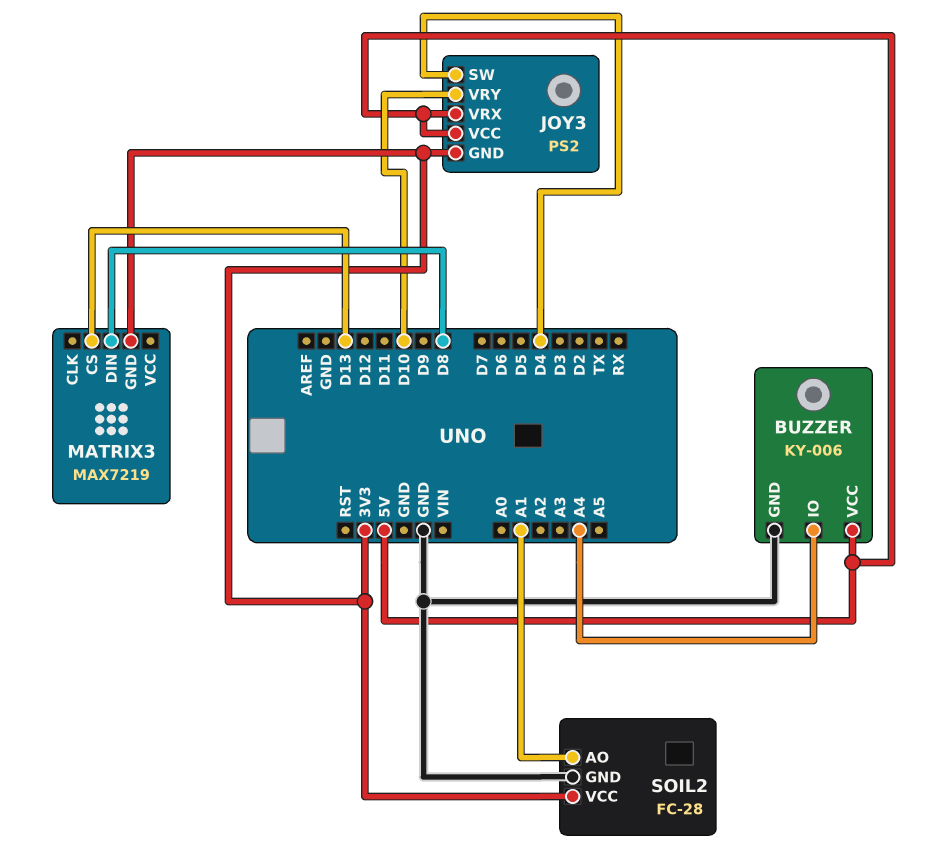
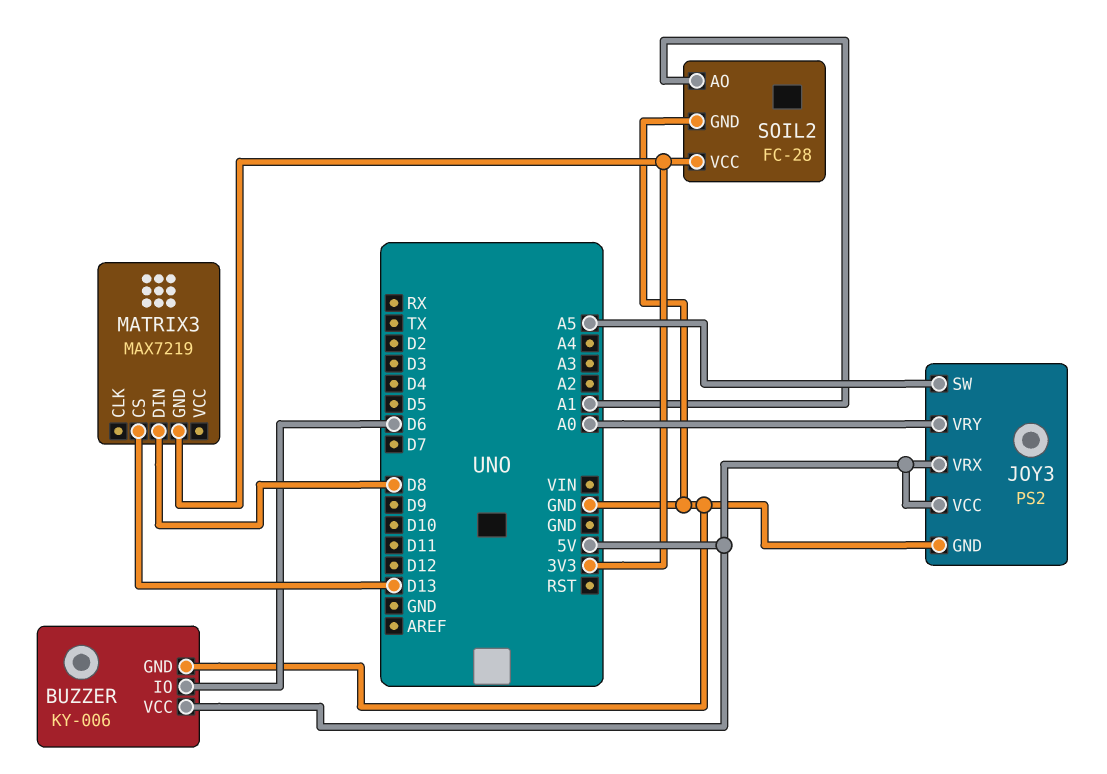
BUZZER pin IO: A4 -> D6
JOY3 pin GND: 3V3 -> GND
JOY3 pin SW: D4 -> A5
JOY3 pin VRY: D10 -> A0

